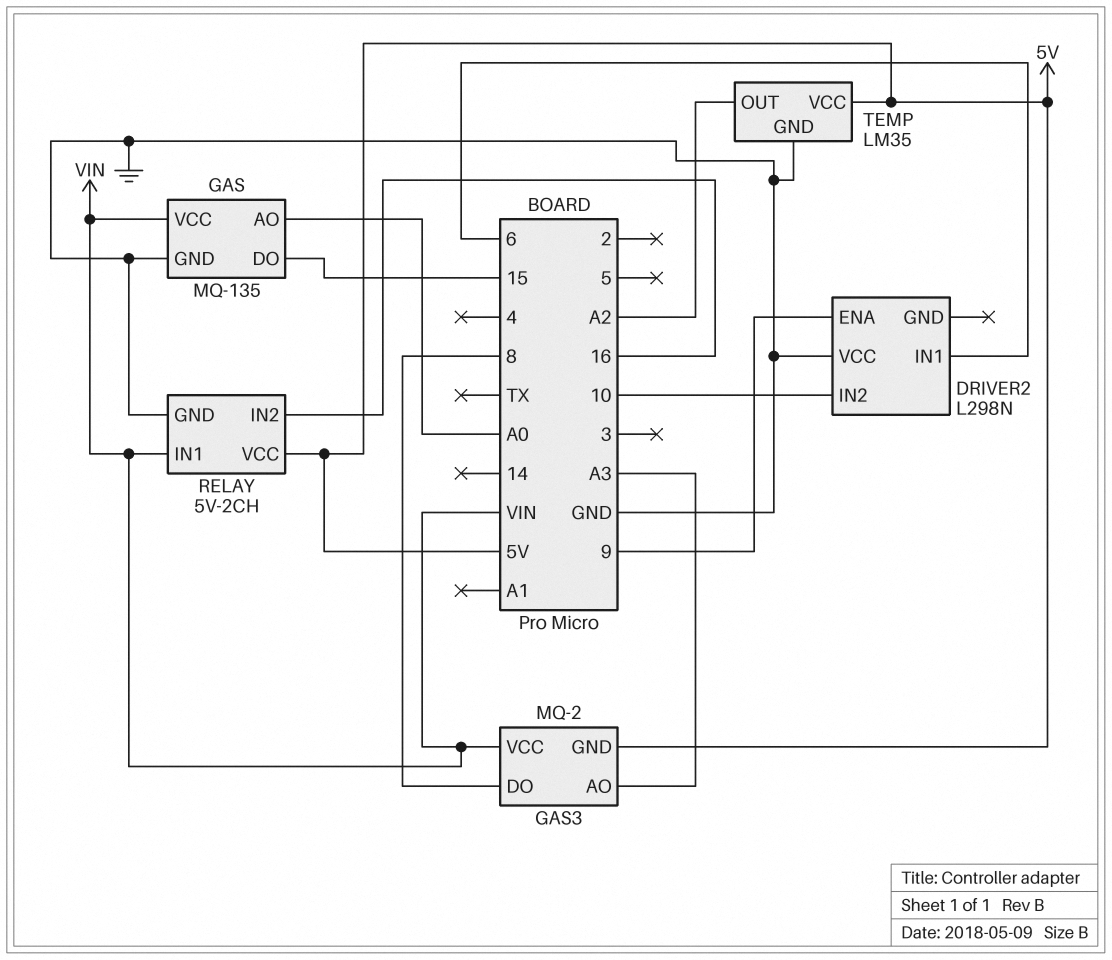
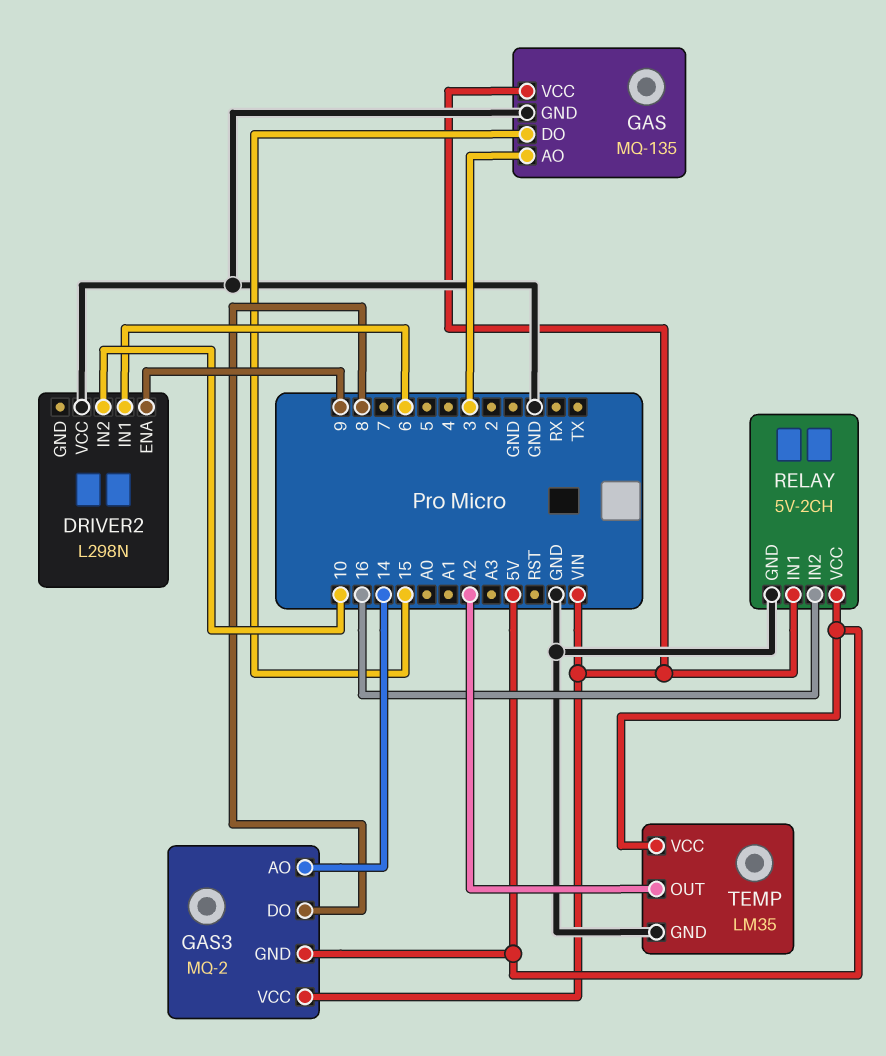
GAS pin AO: A0 -> 3
GAS3 pin AO: A3 -> 14

